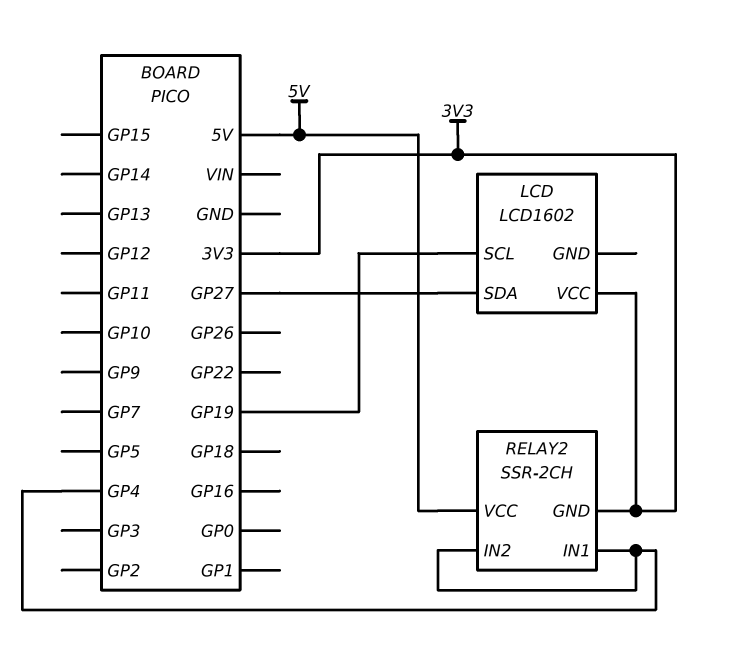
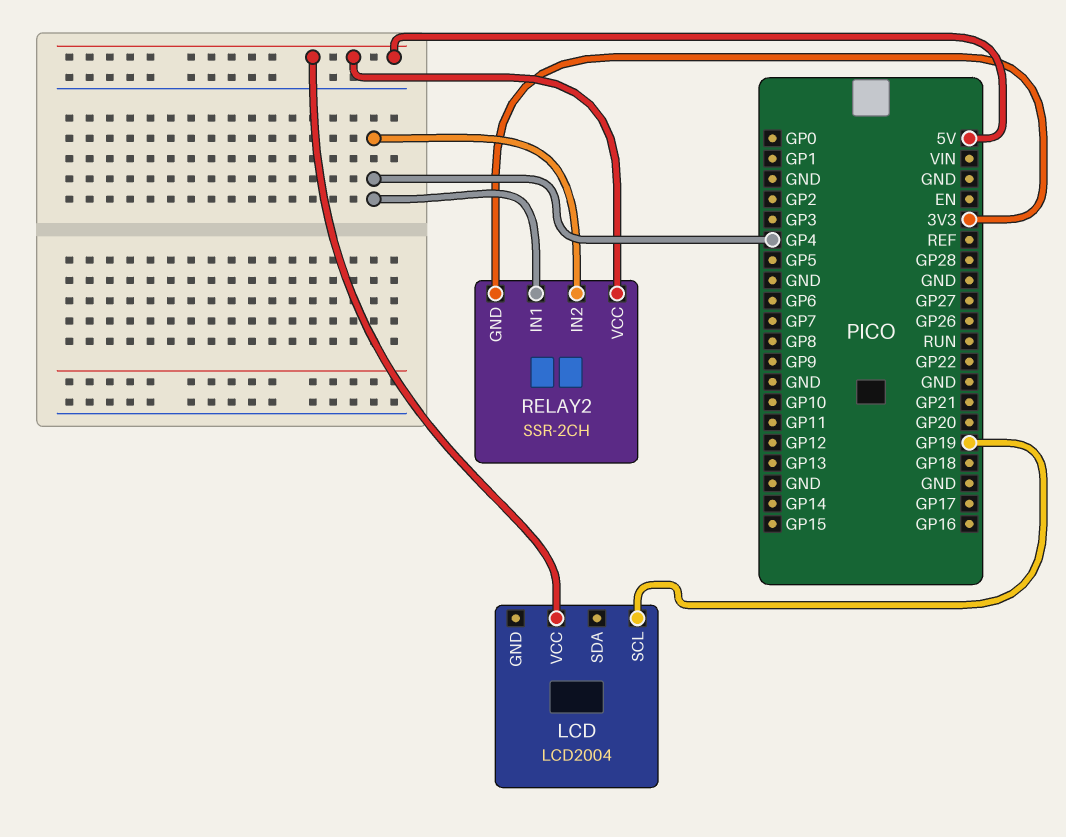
LCD: LCD1602 -> LCD2004
LCD pin SDA: GP27 -> none
LCD pin VCC: 3V3 -> 5V

